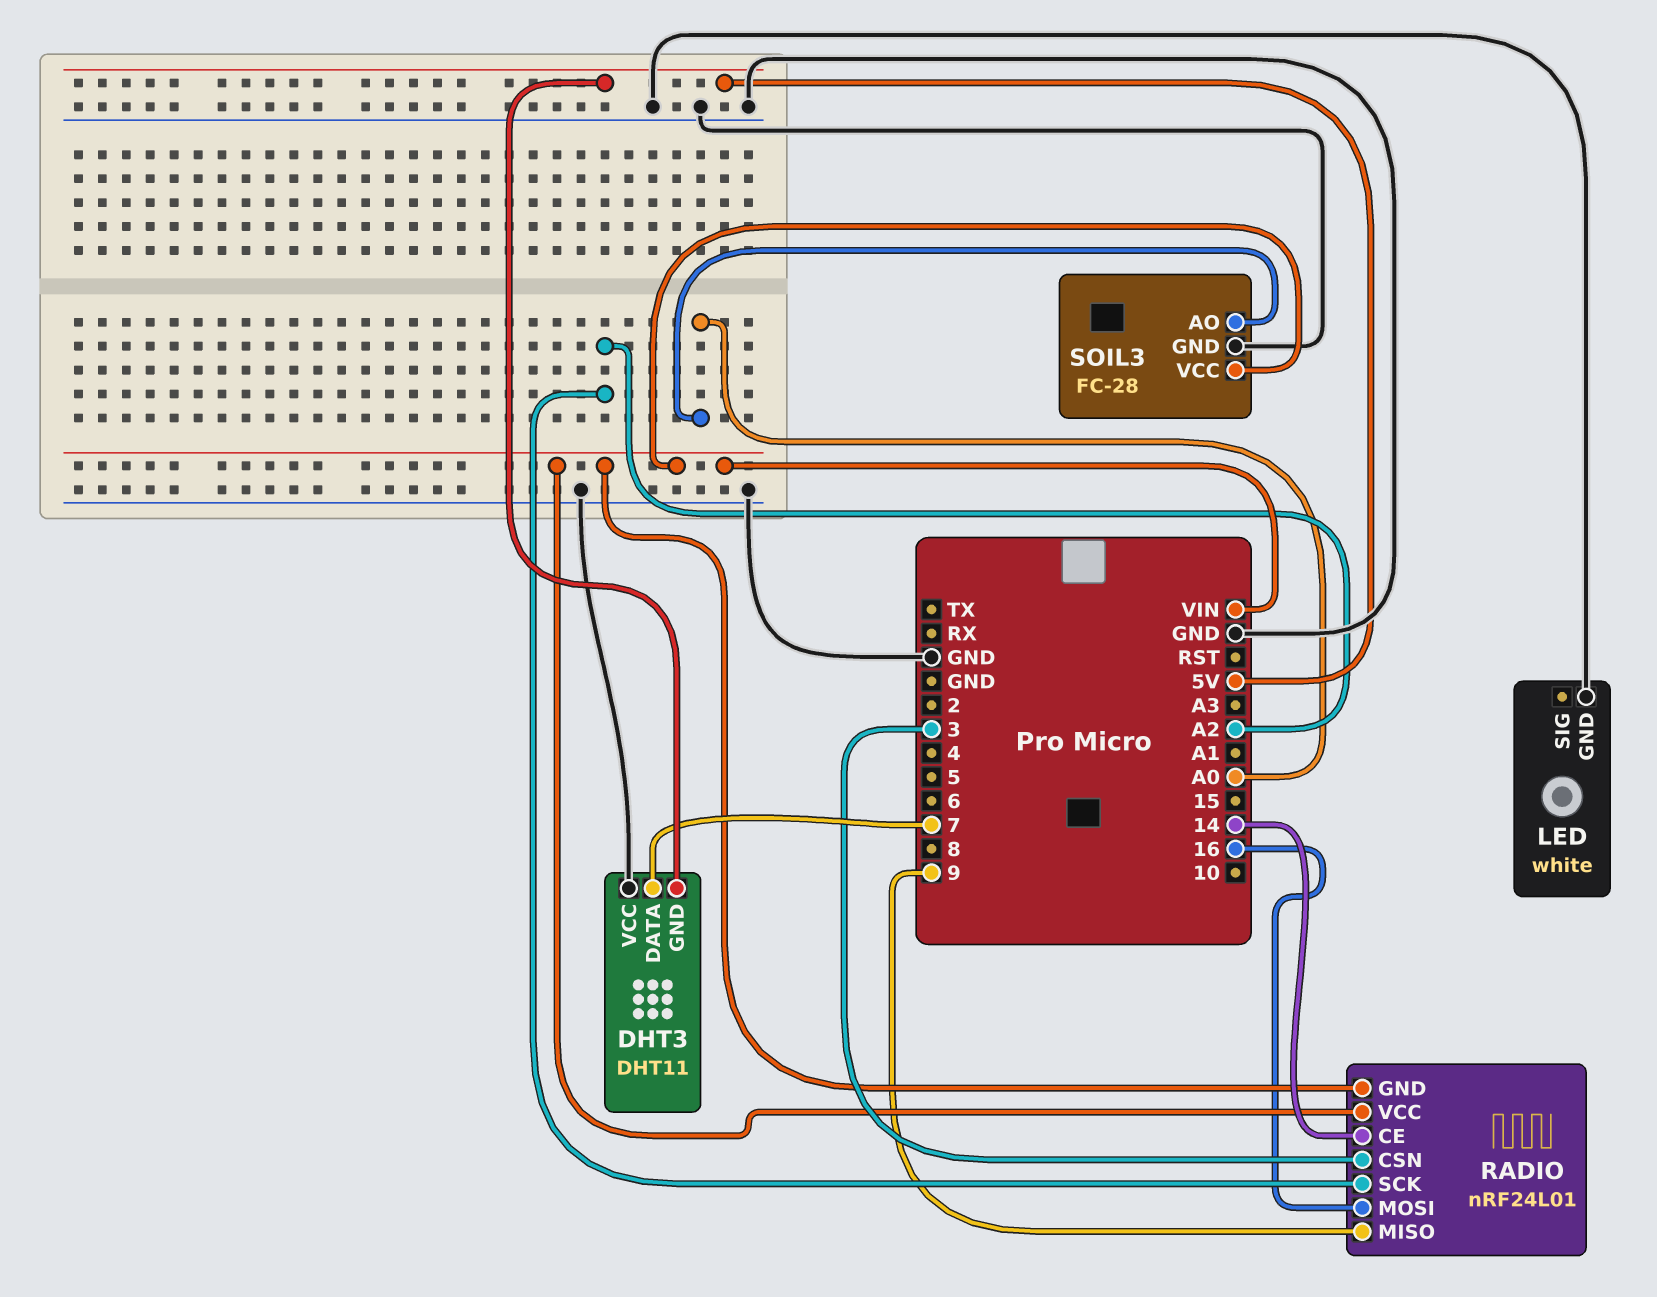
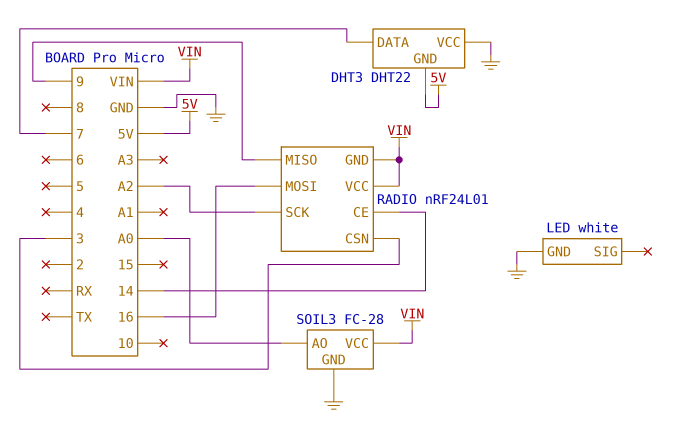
DHT3: DHT11 -> DHT22

